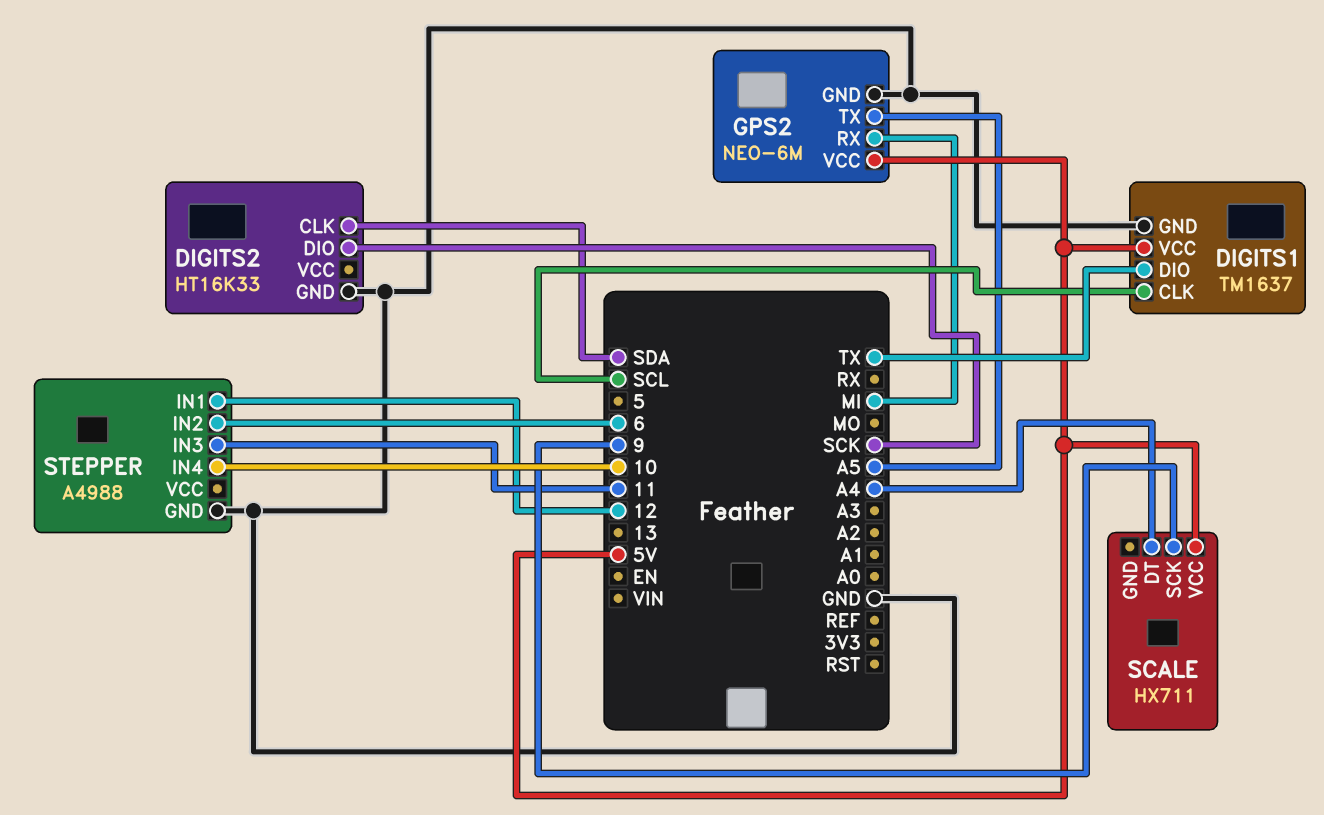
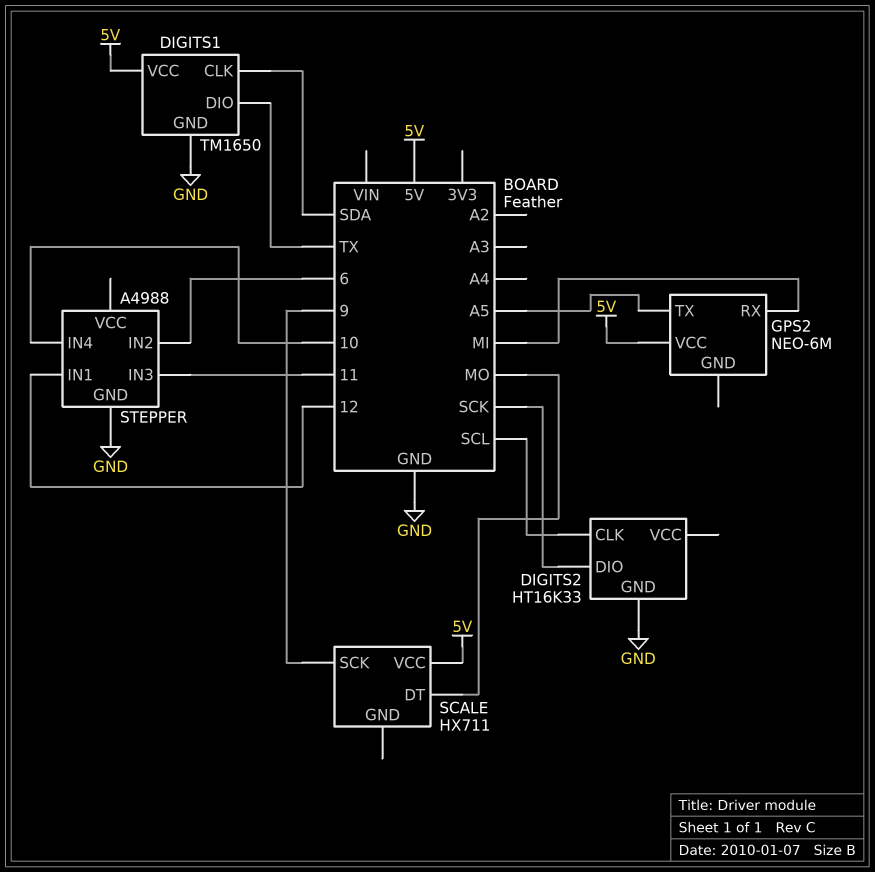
DIGITS1: TM1637 -> TM1650
DIGITS1 pin CLK: SCL -> SDA
DIGITS2 pin CLK: SDA -> SCL
GPS2 pin GND: GND -> none
SCALE pin DT: A4 -> MO

